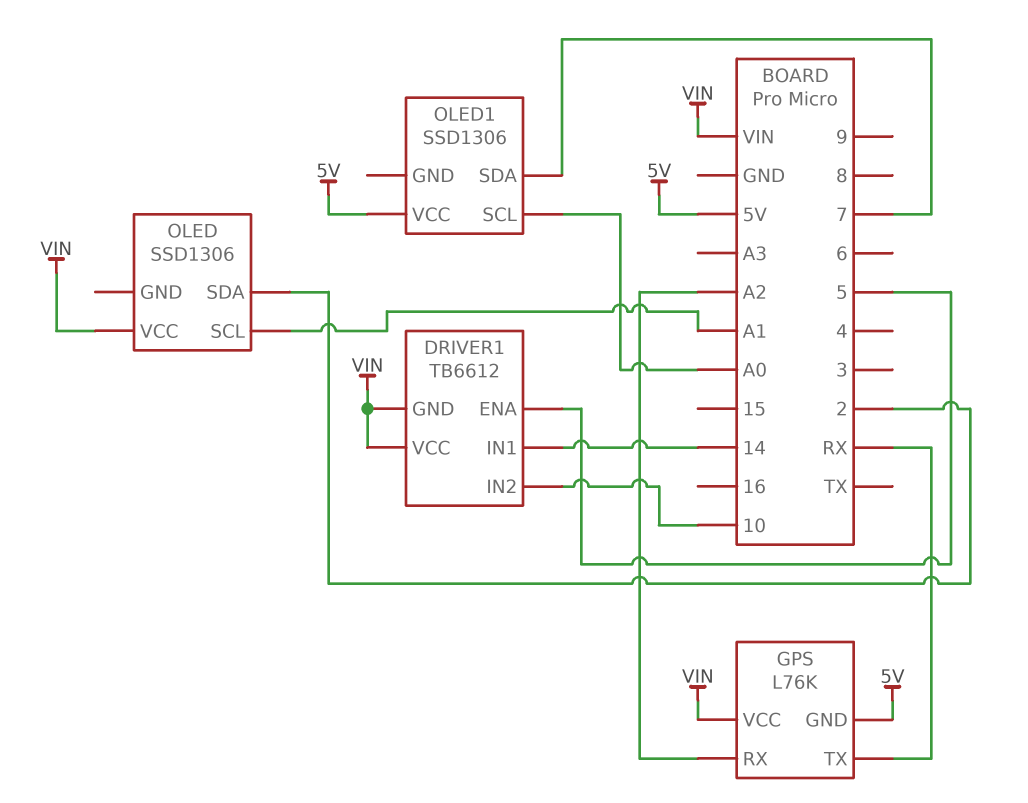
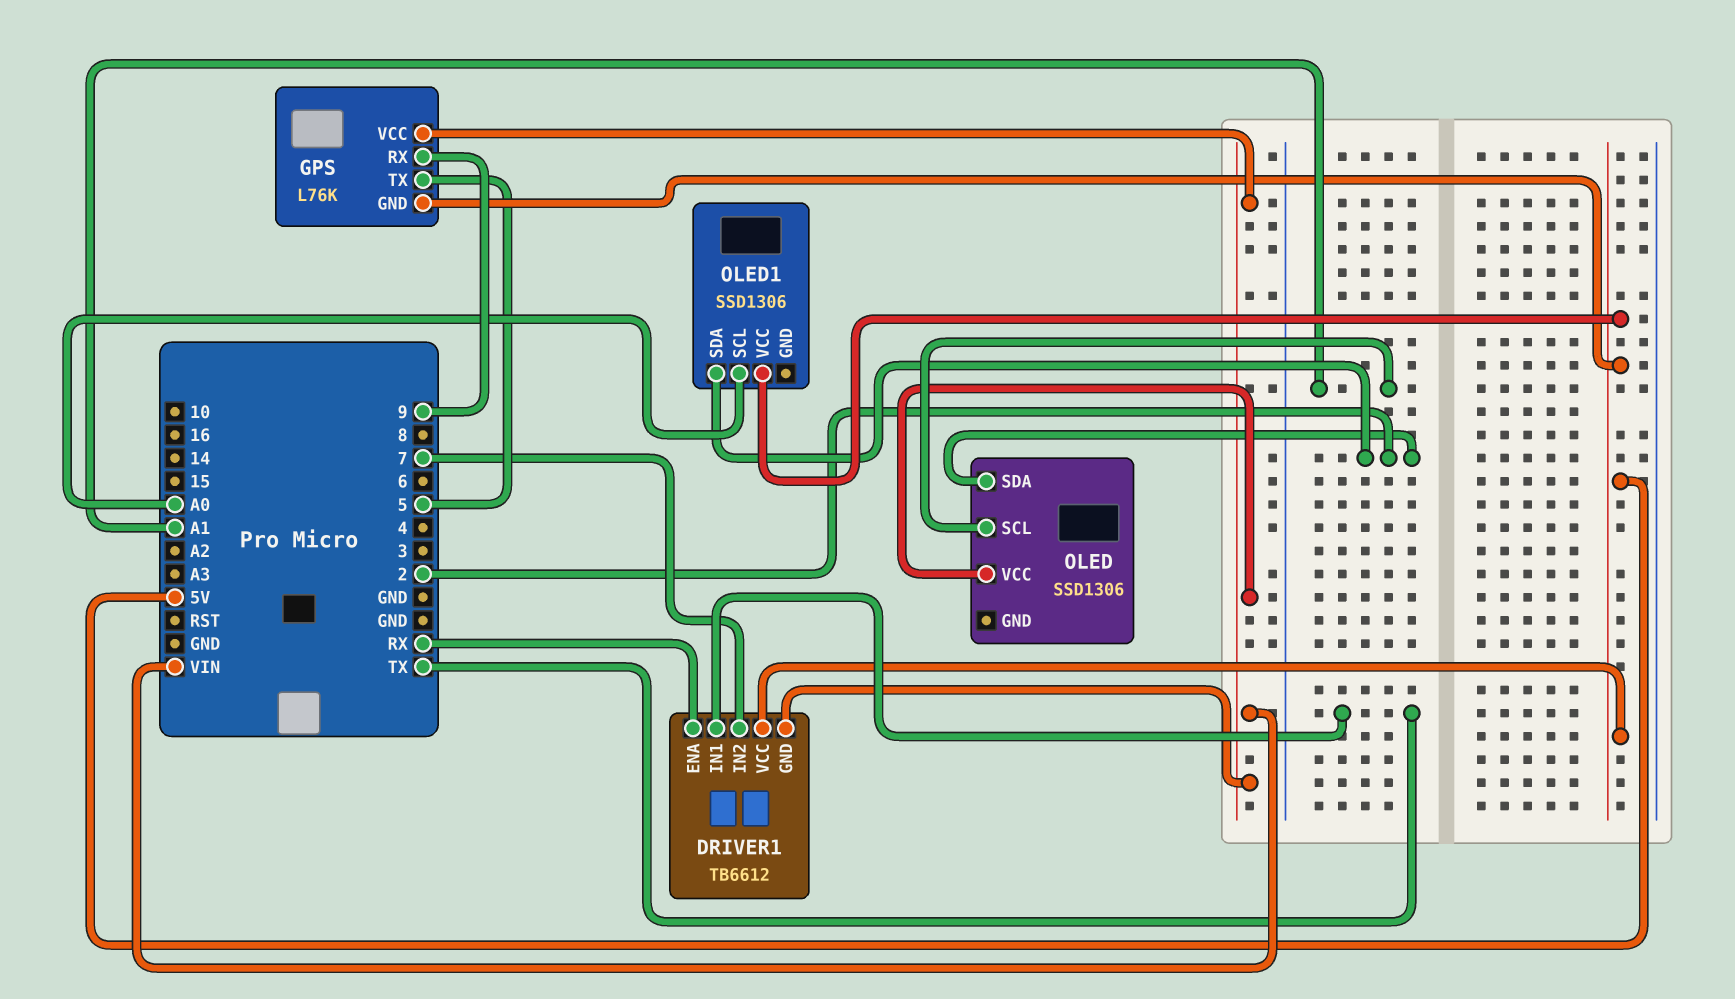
DRIVER1 pin ENA: 5 -> RX
DRIVER1 pin IN1: 14 -> TX
DRIVER1 pin IN2: 10 -> 7
DRIVER1 pin VCC: VIN -> 5V
GPS pin RX: A2 -> 9
GPS pin TX: RX -> 5
OLED1 pin SDA: 7 -> 2

